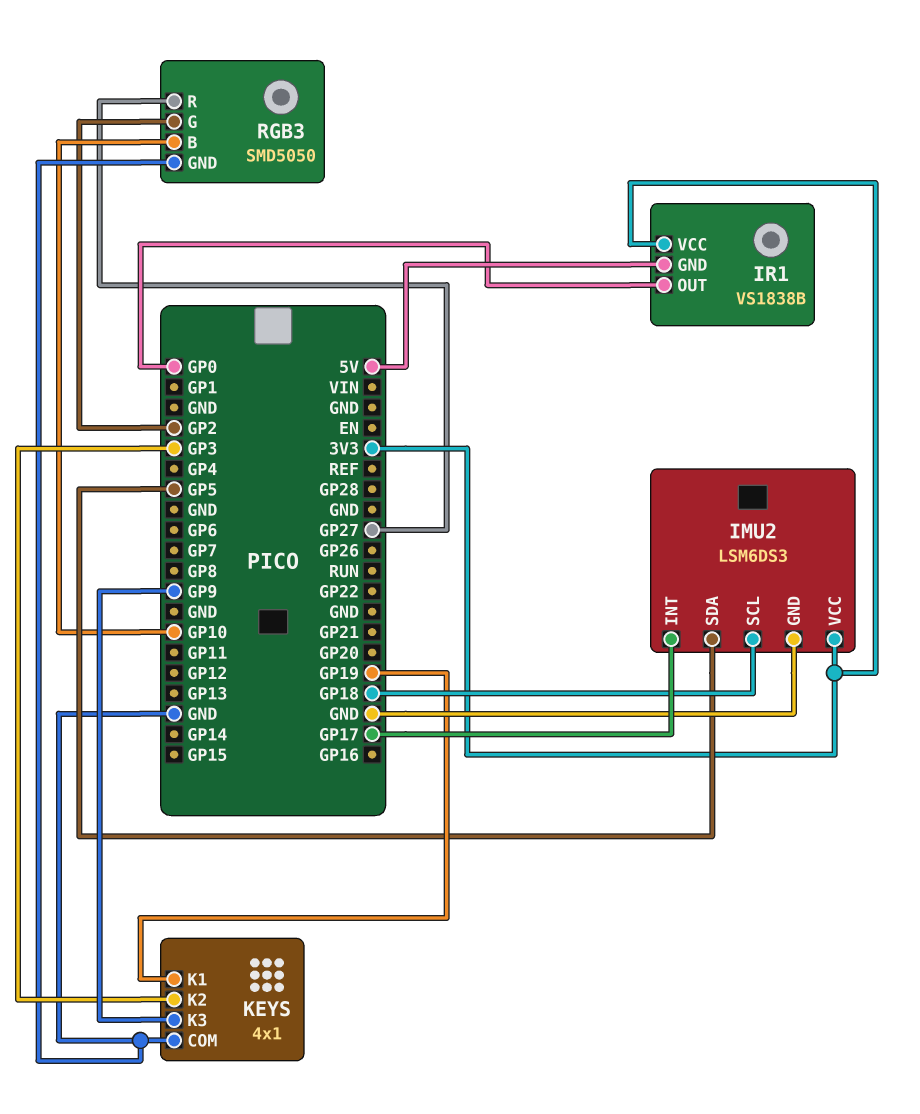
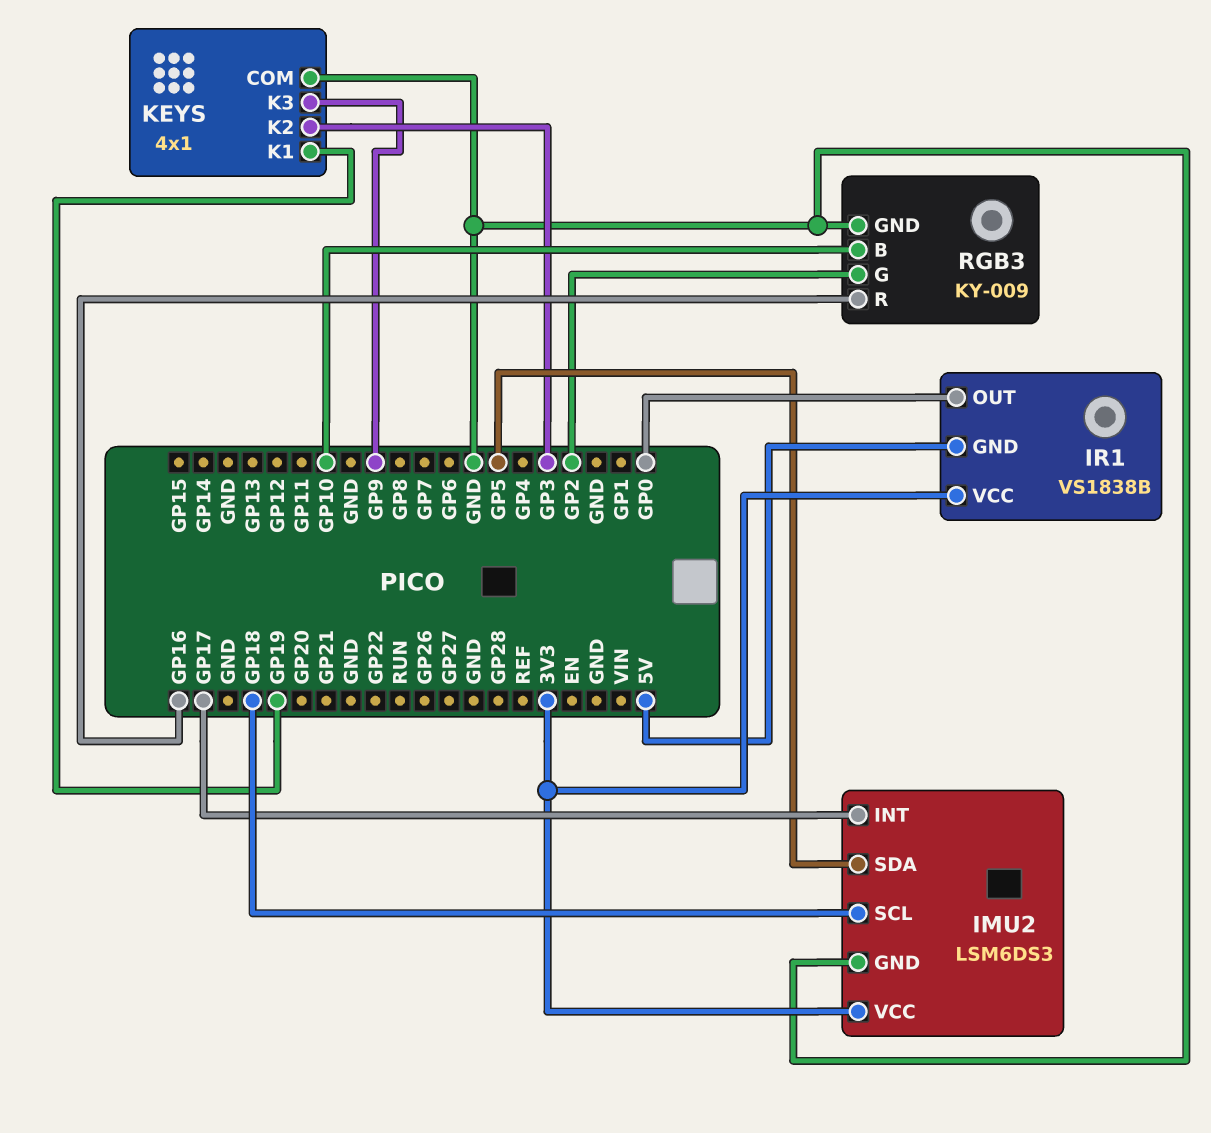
RGB3: SMD5050 -> KY-009
RGB3 pin R: GP27 -> GP16

